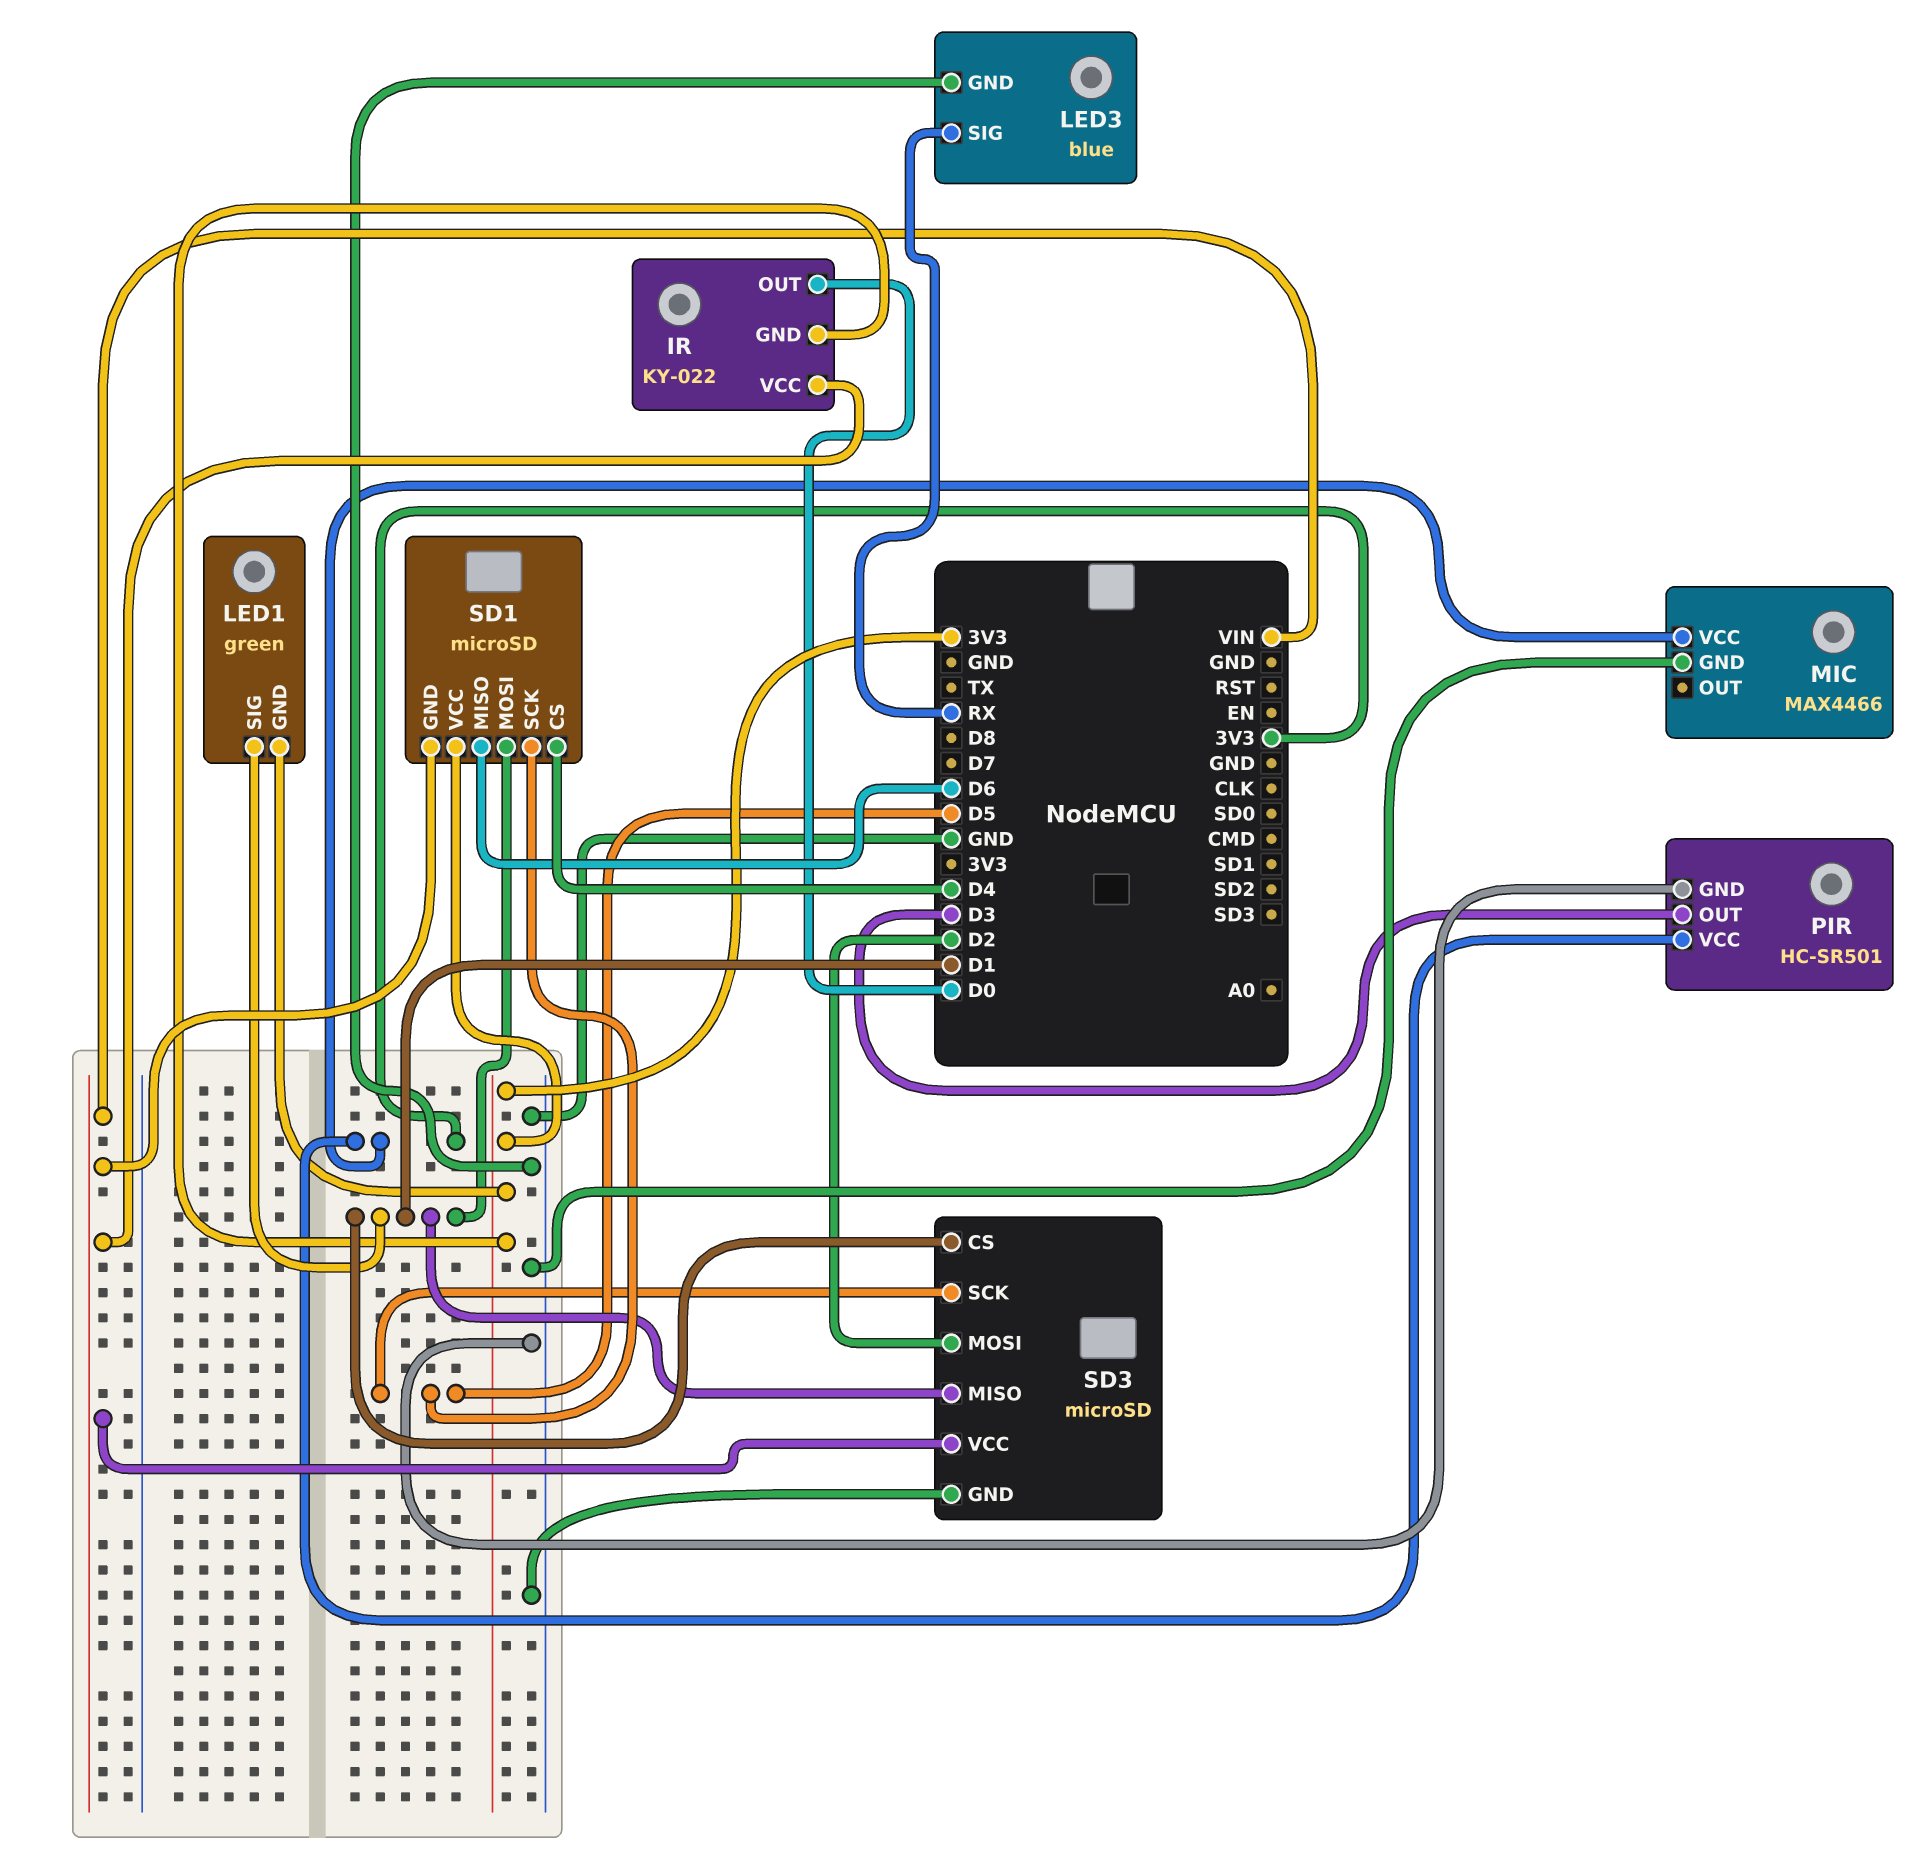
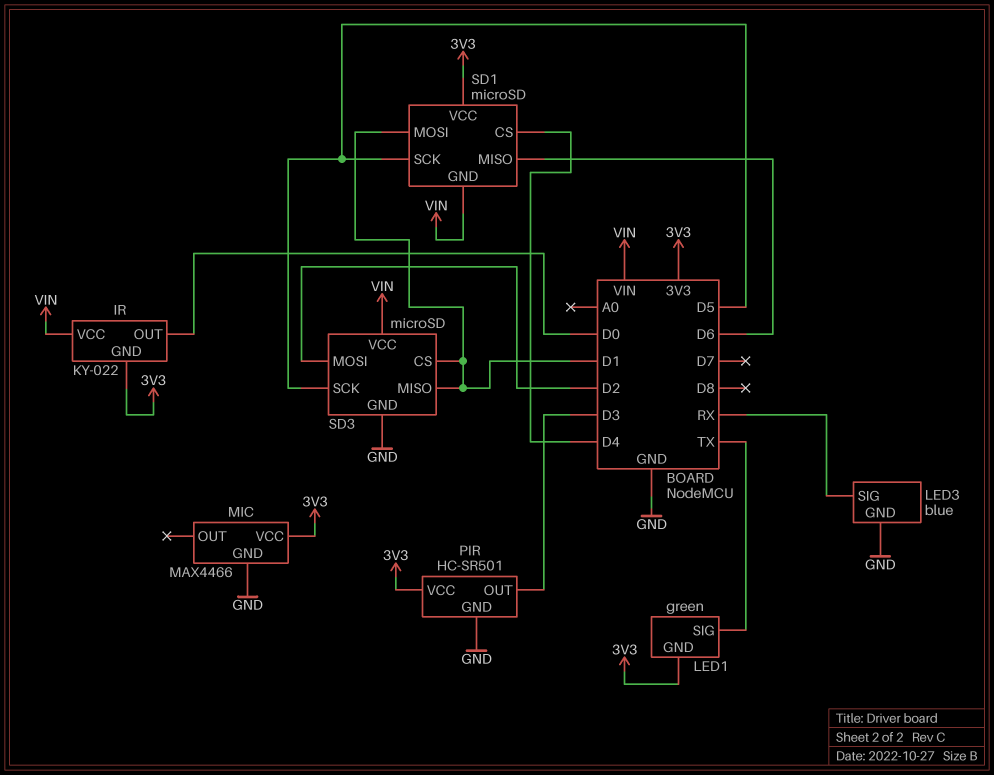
LED1 pin SIG: D1 -> TX

